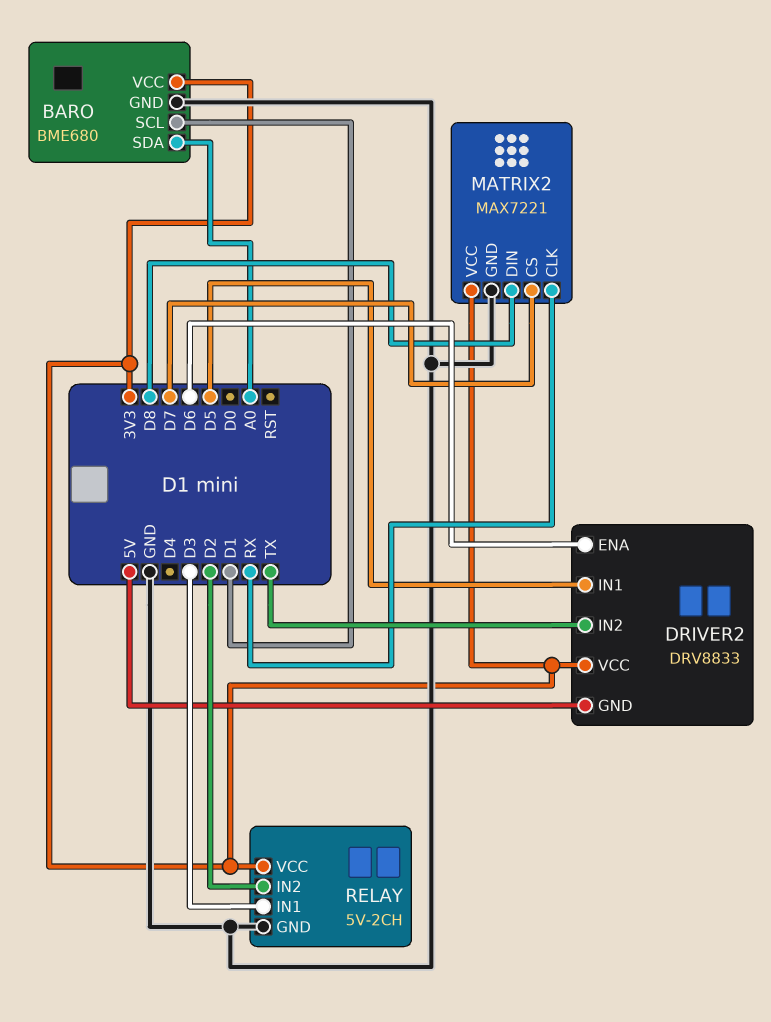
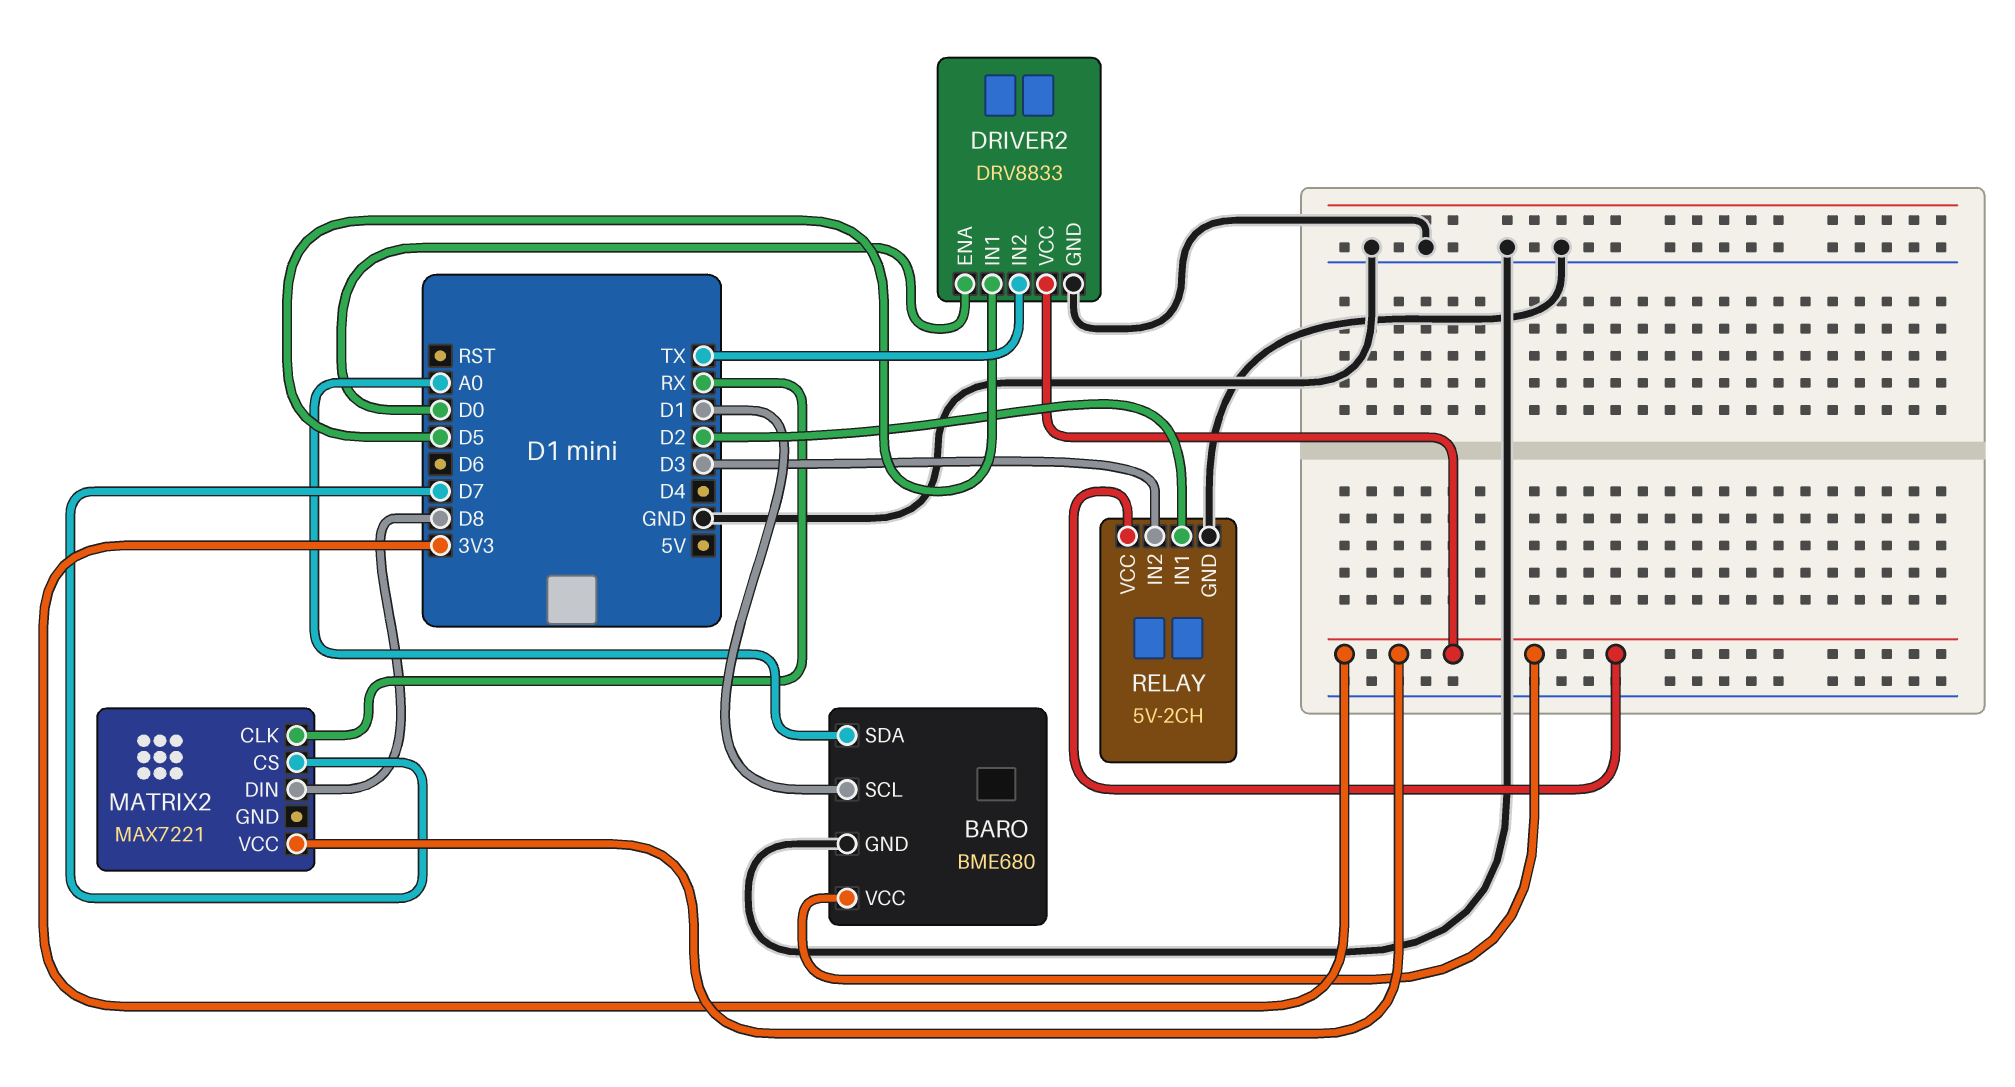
DRIVER2 pin ENA: D6 -> D0
DRIVER2 pin GND: 5V -> GND
MATRIX2 pin GND: GND -> none
RELAY pin IN1: D3 -> D2
RELAY pin IN2: D2 -> D3

